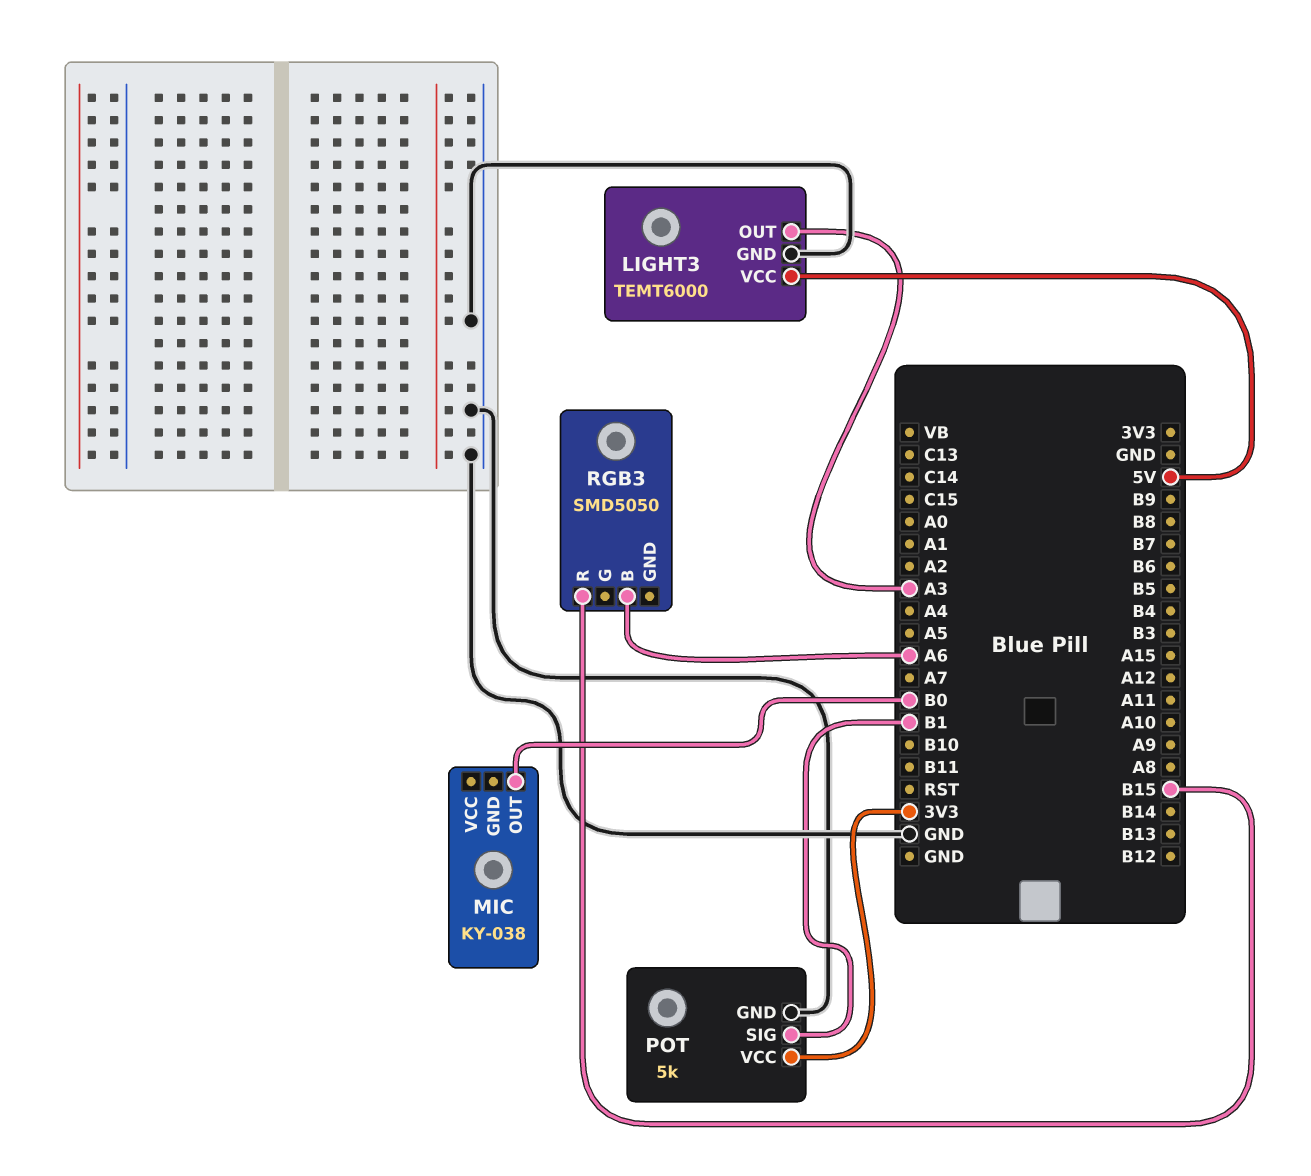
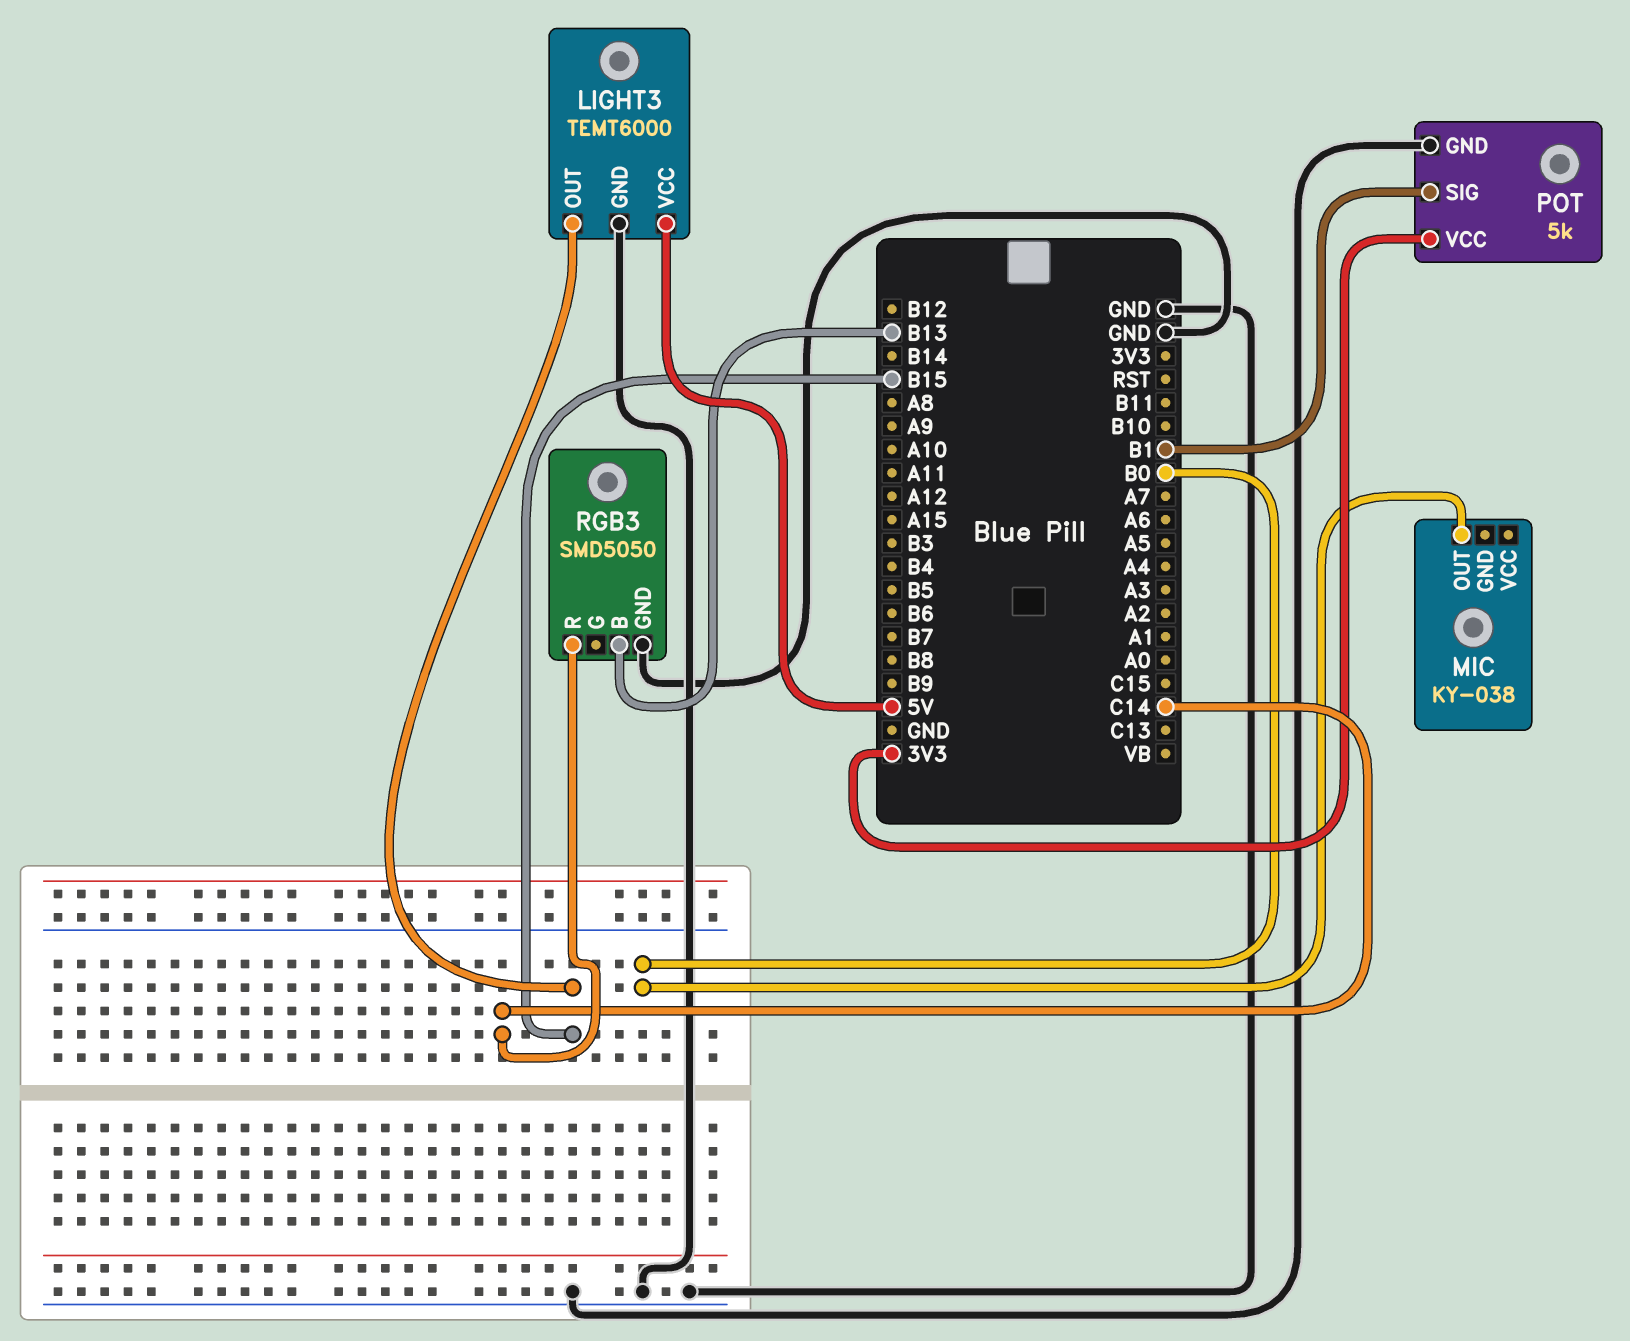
LIGHT3 pin OUT: A3 -> B15
RGB3 pin B: A6 -> B13
RGB3 pin GND: none -> GND
RGB3 pin R: B15 -> C14

